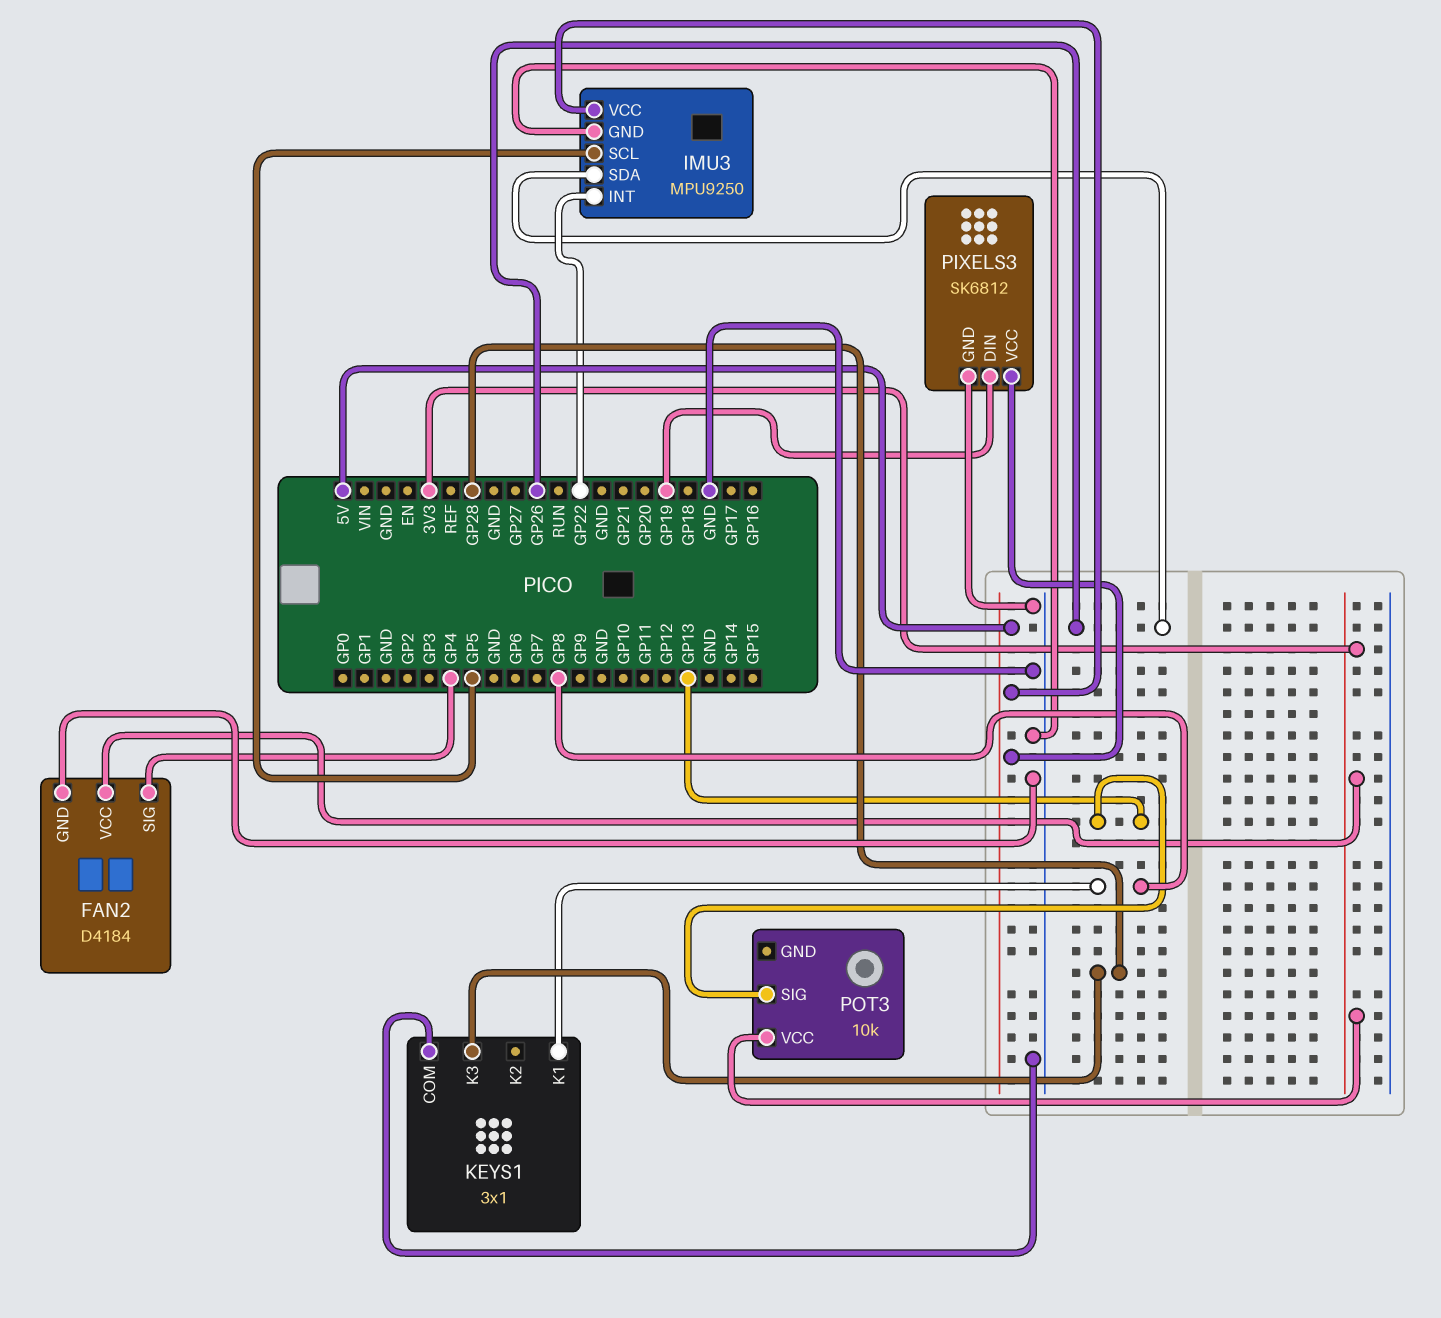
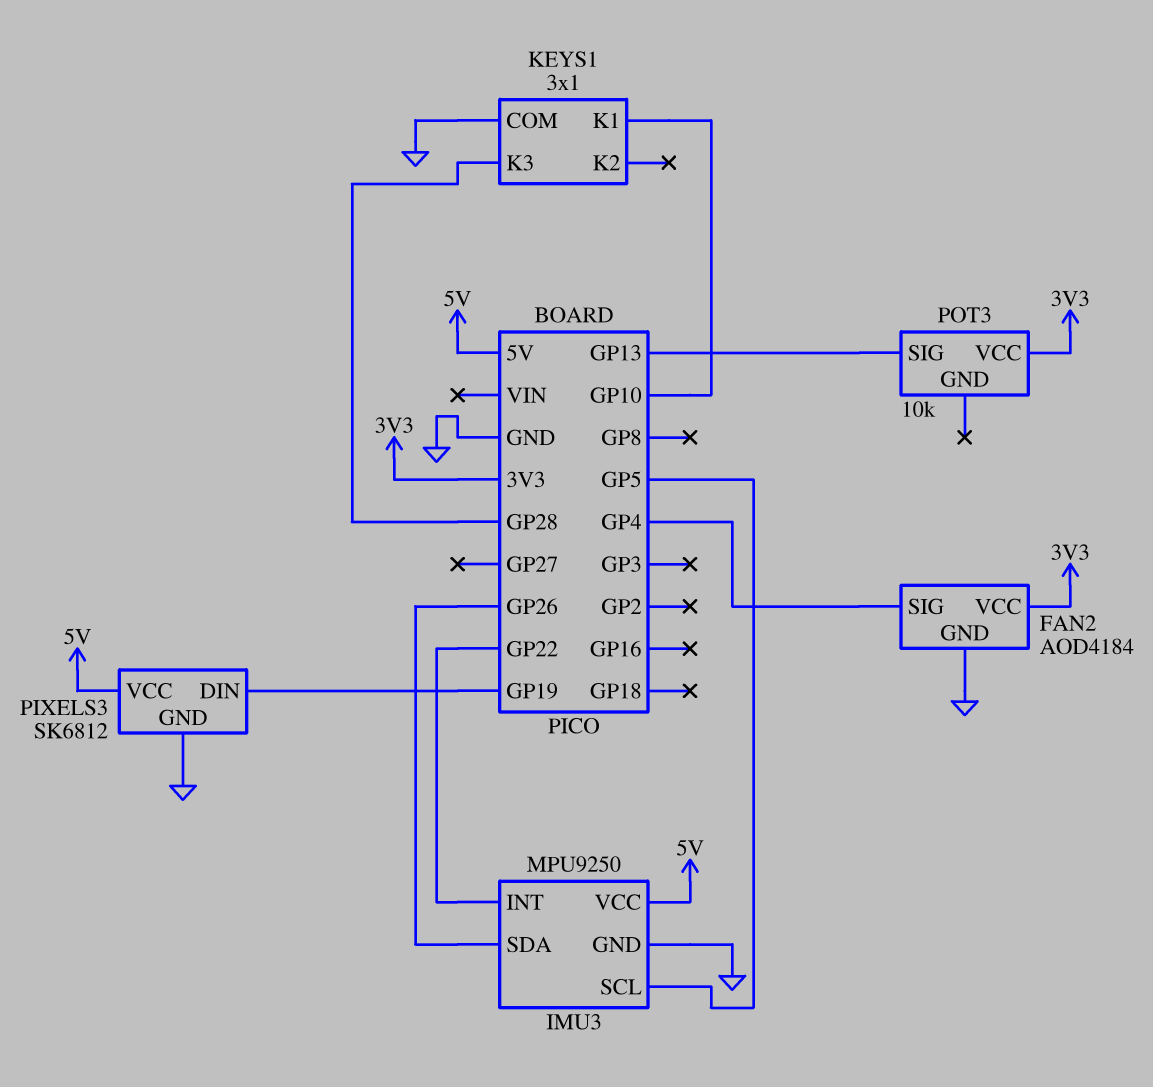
FAN2: D4184 -> AOD4184
KEYS1 pin K1: GP8 -> GP10

